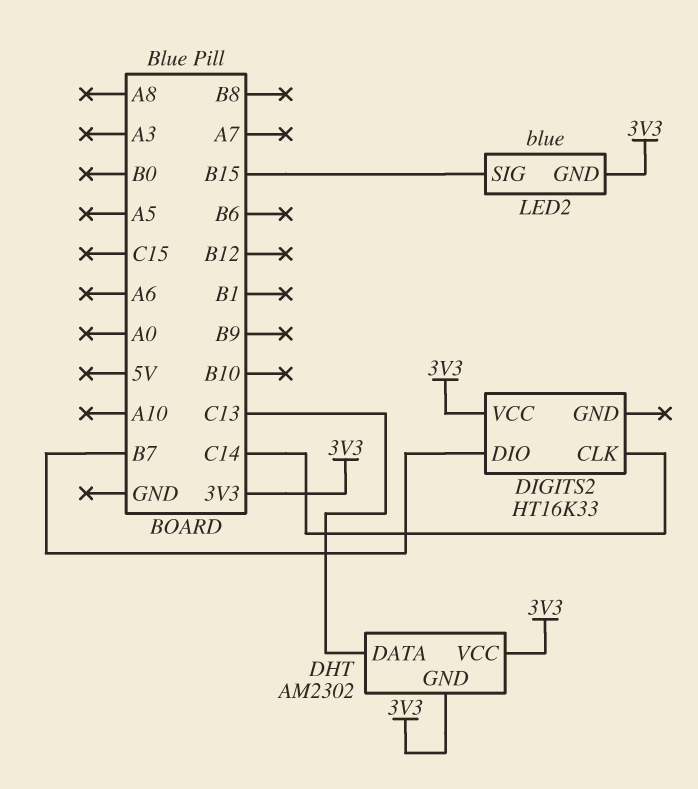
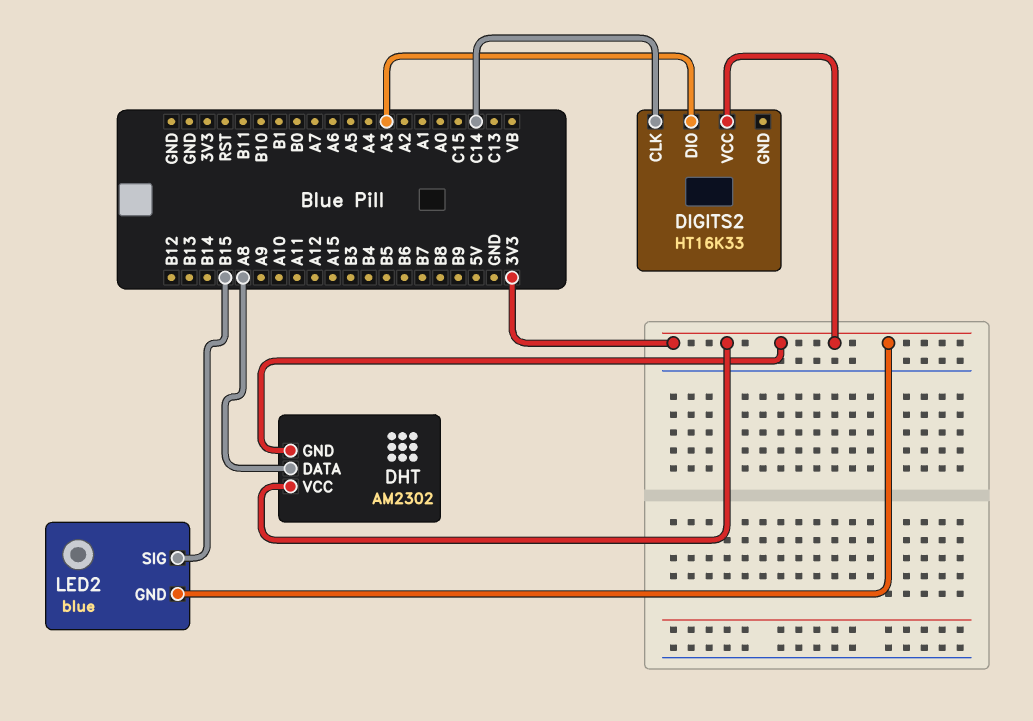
DHT pin DATA: C13 -> A8
DIGITS2 pin DIO: B7 -> A3

